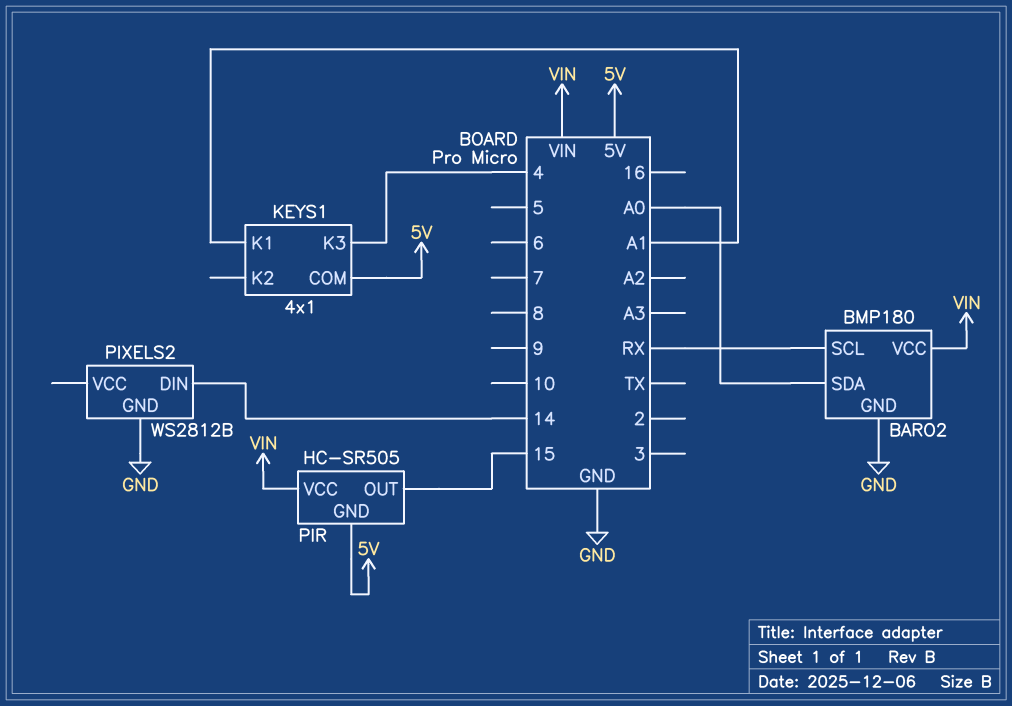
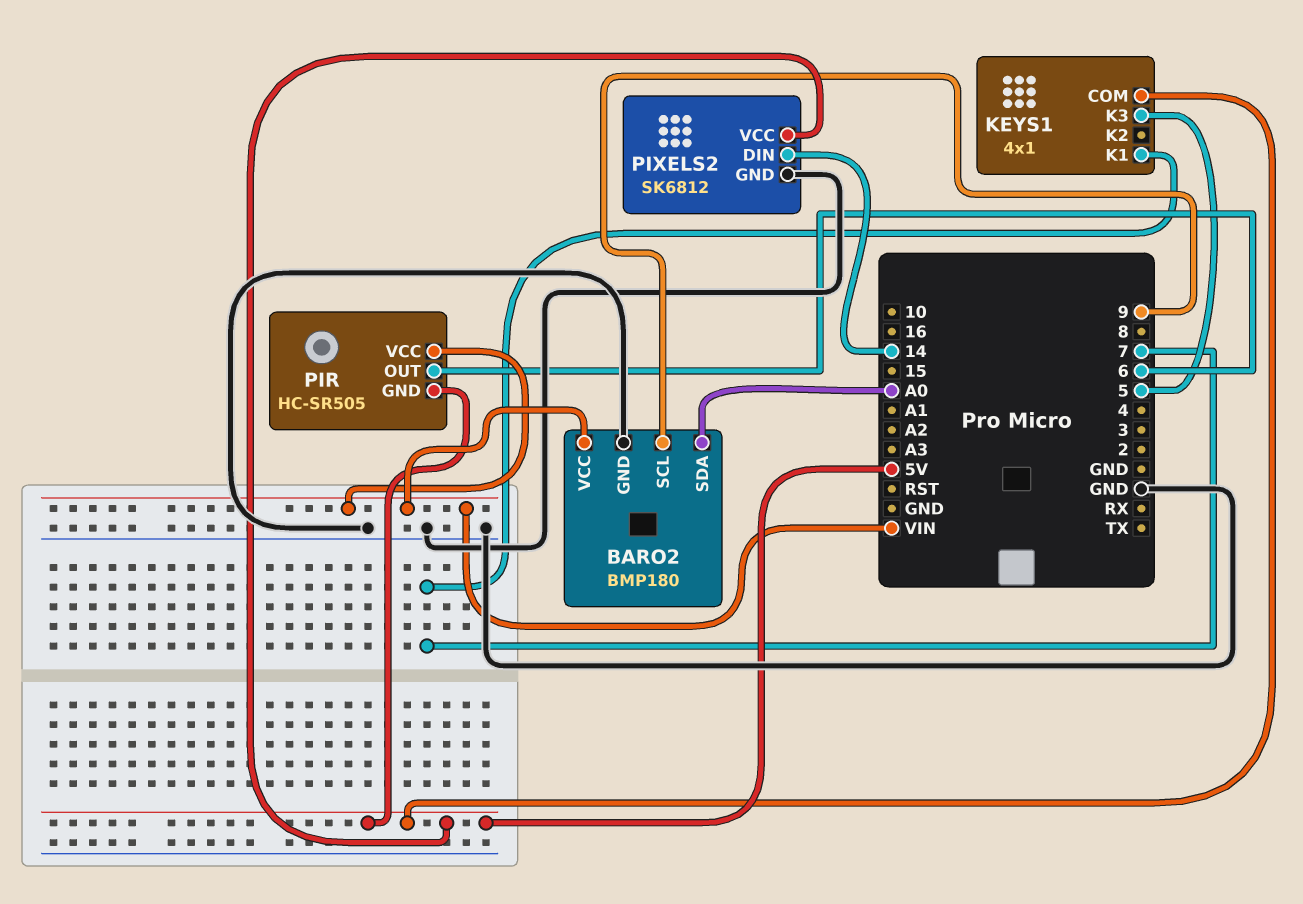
BARO2 pin SCL: RX -> 9
KEYS1 pin K1: A1 -> 7
KEYS1 pin K3: 4 -> 5
PIR pin OUT: 15 -> 6
PIXELS2: WS2812B -> SK6812
PIXELS2 pin VCC: none -> 5V

